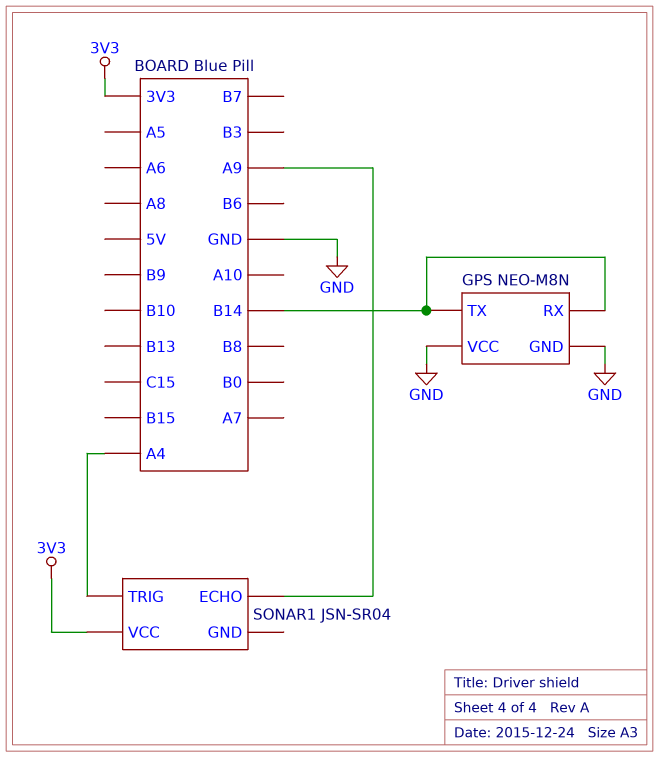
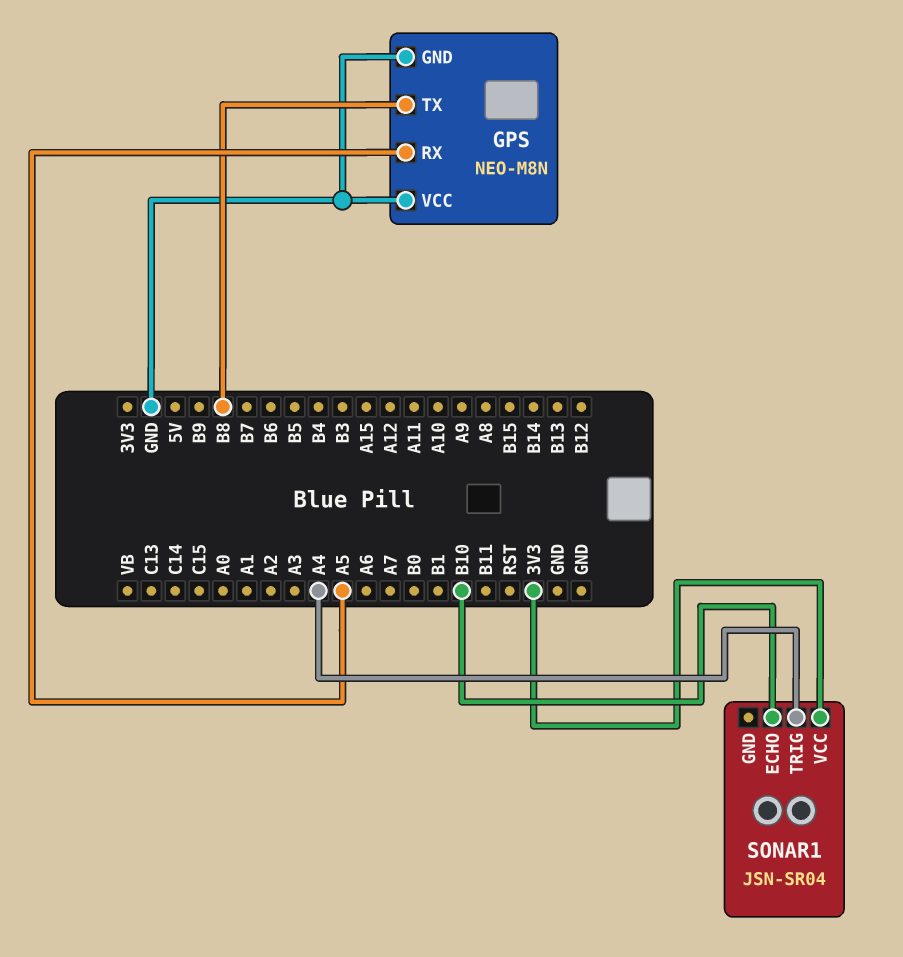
GPS pin RX: B14 -> A5
GPS pin TX: B14 -> B8
SONAR1 pin ECHO: A9 -> B10

